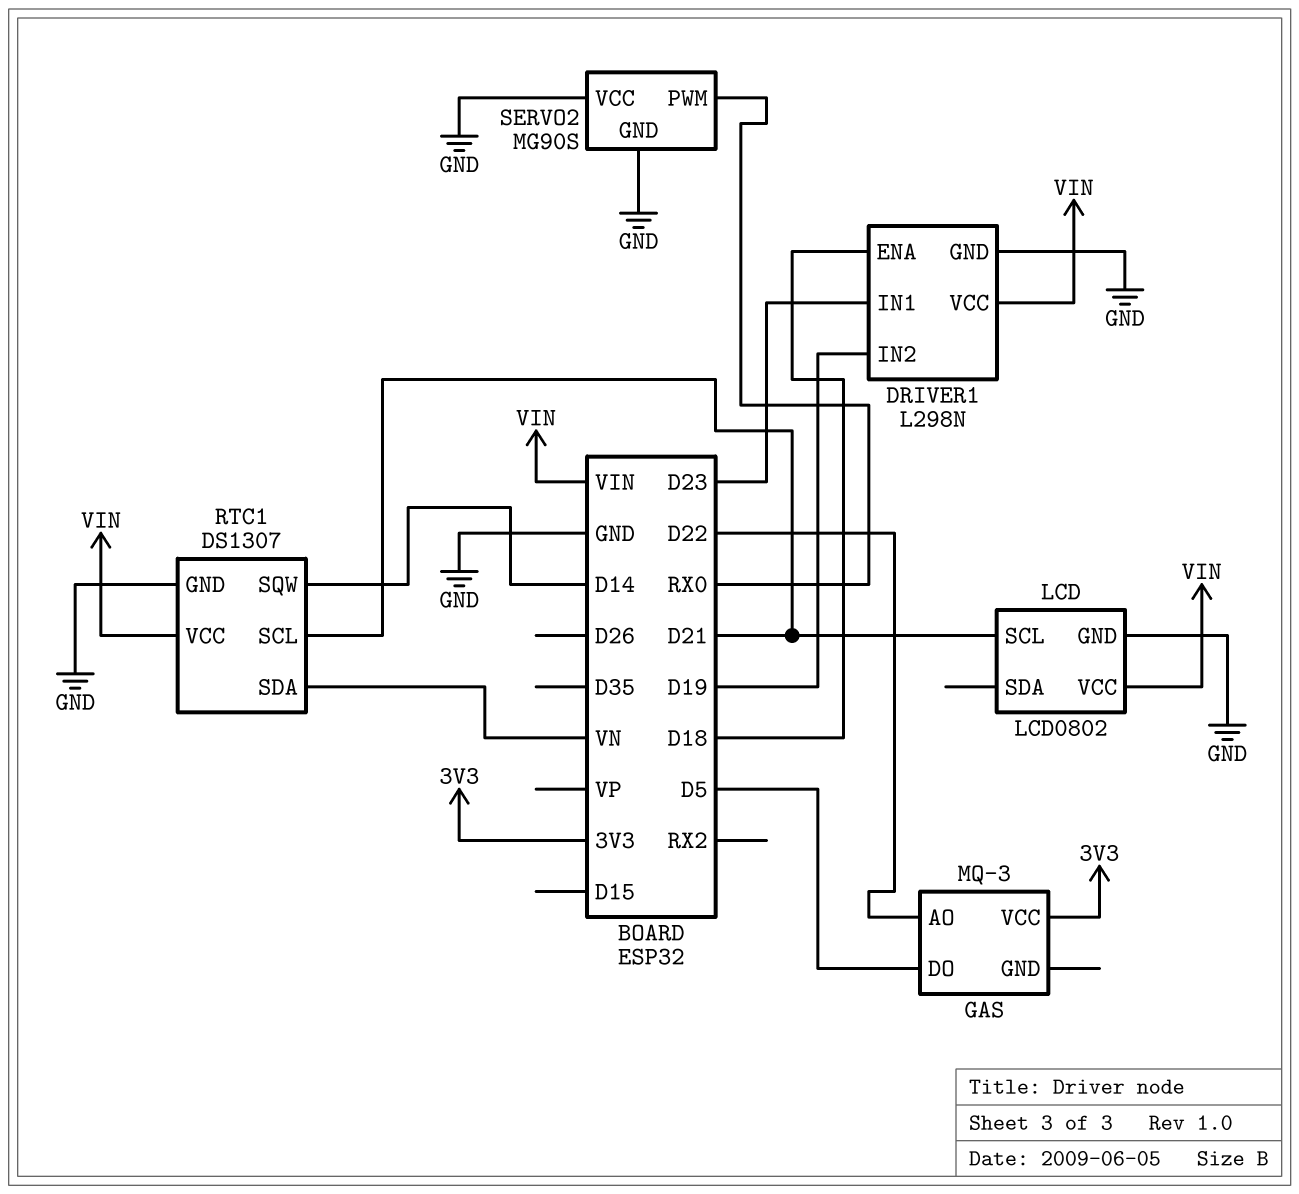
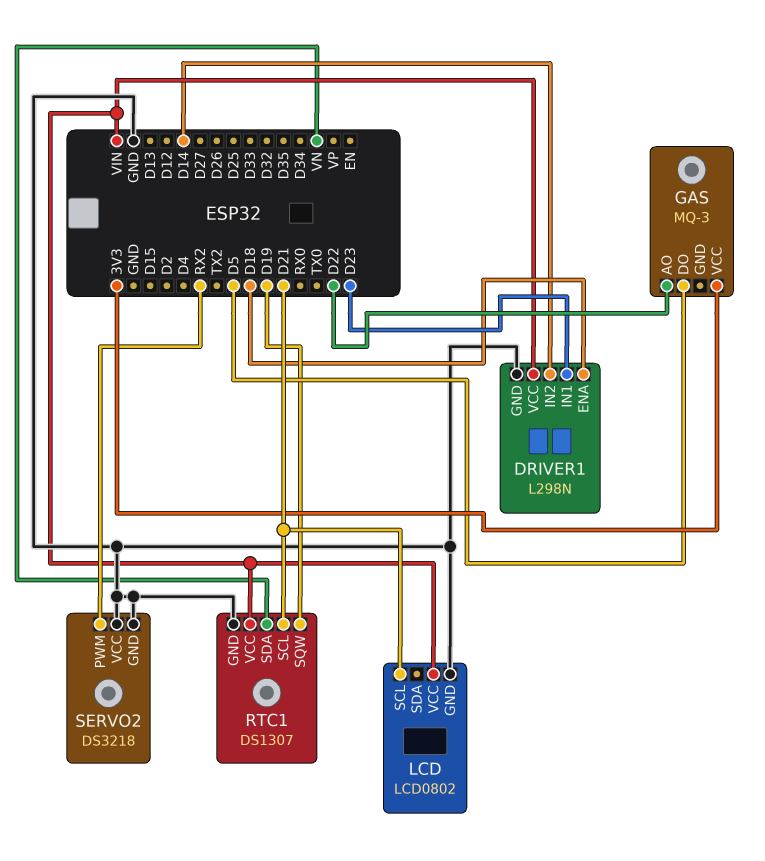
DRIVER1 pin IN2: D19 -> D14
RTC1 pin SQW: D14 -> D19
SERVO2: MG90S -> DS3218
SERVO2 pin PWM: RX0 -> RX2

